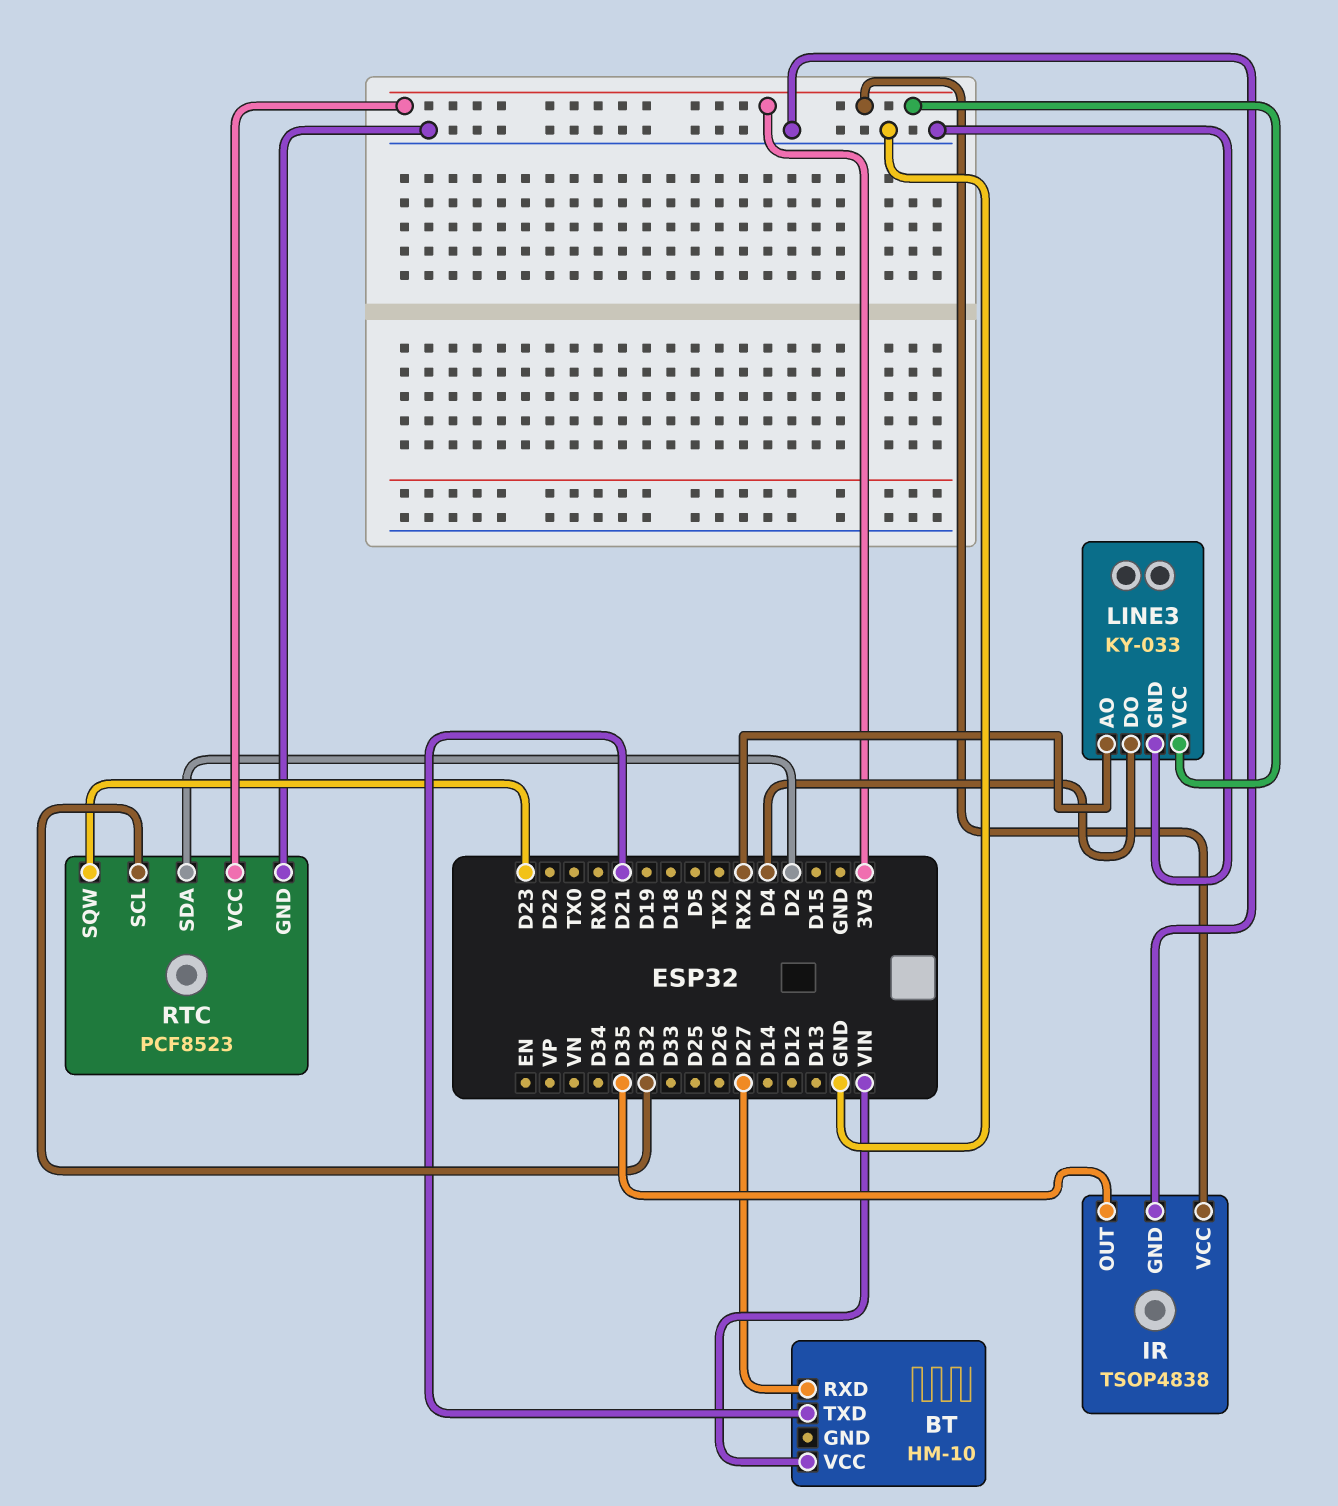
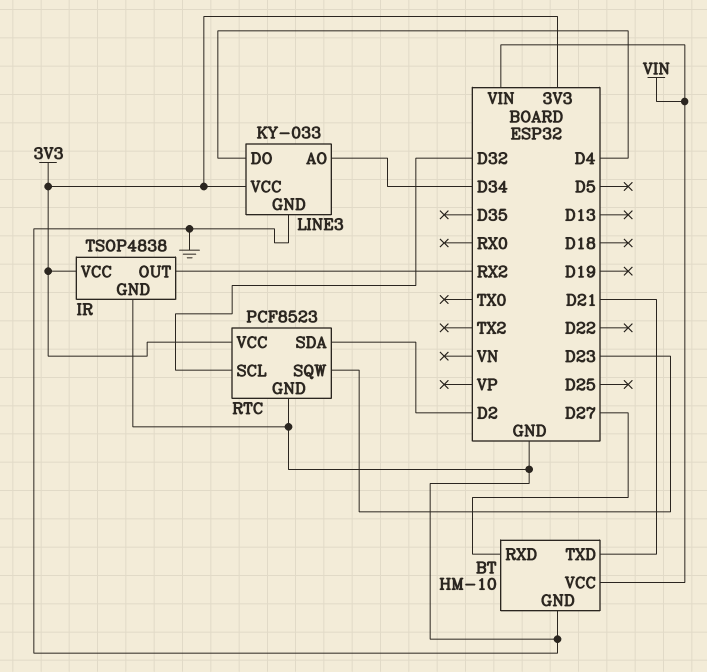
BT pin GND: none -> GND
IR pin OUT: D35 -> RX2
LINE3 pin AO: RX2 -> D34

